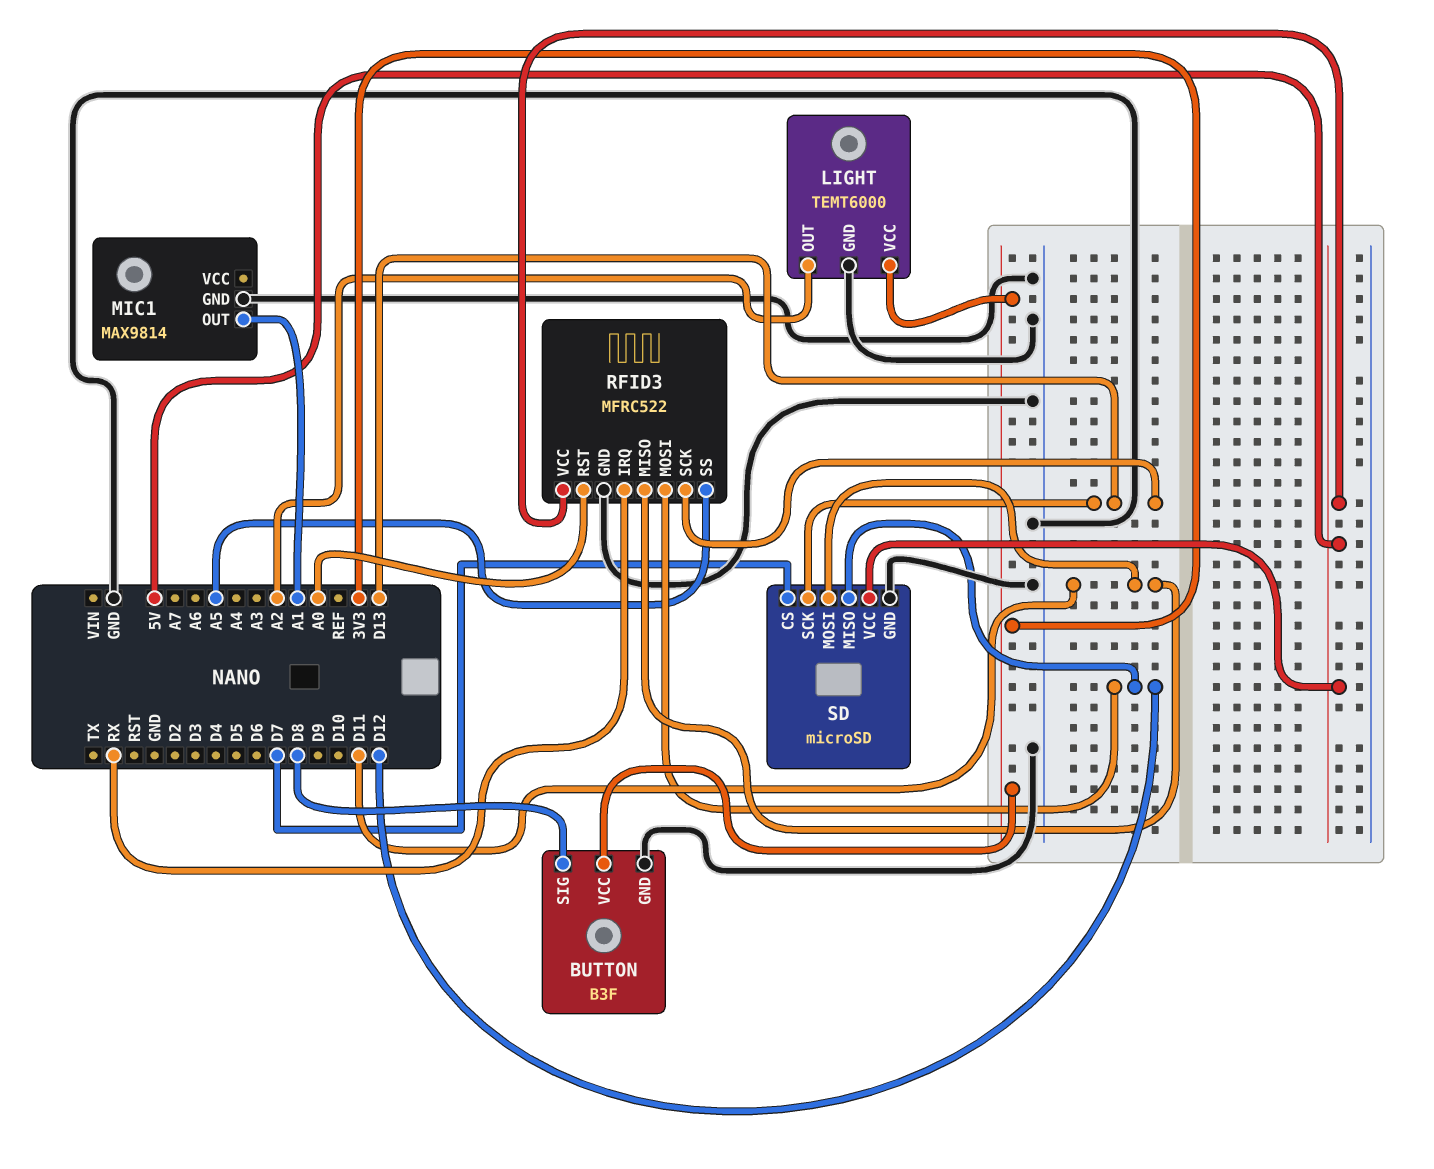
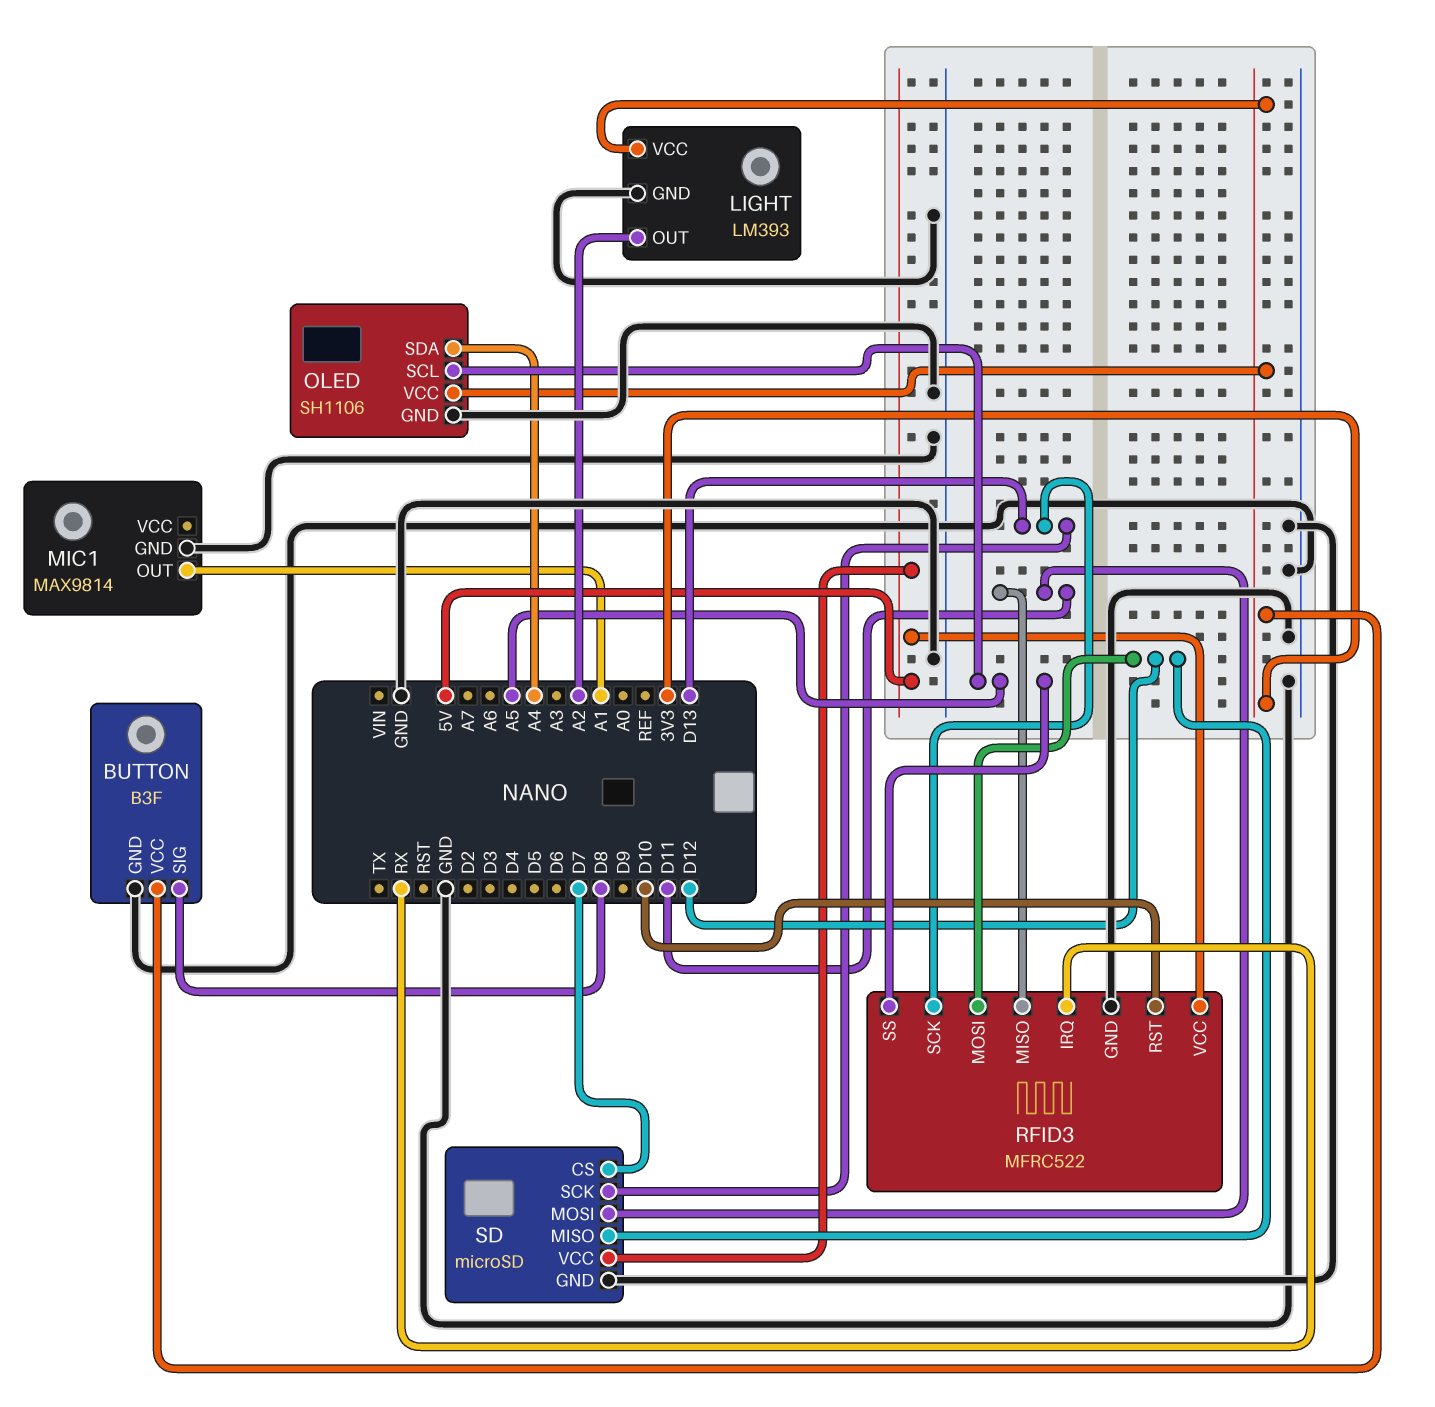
LIGHT: TEMT6000 -> LM393
OLED: none -> SH1106
OLED pin GND: none -> GND
OLED pin SCL: none -> A5
OLED pin SDA: none -> A4
OLED pin VCC: none -> 3V3
RFID3 pin RST: A0 -> D10

